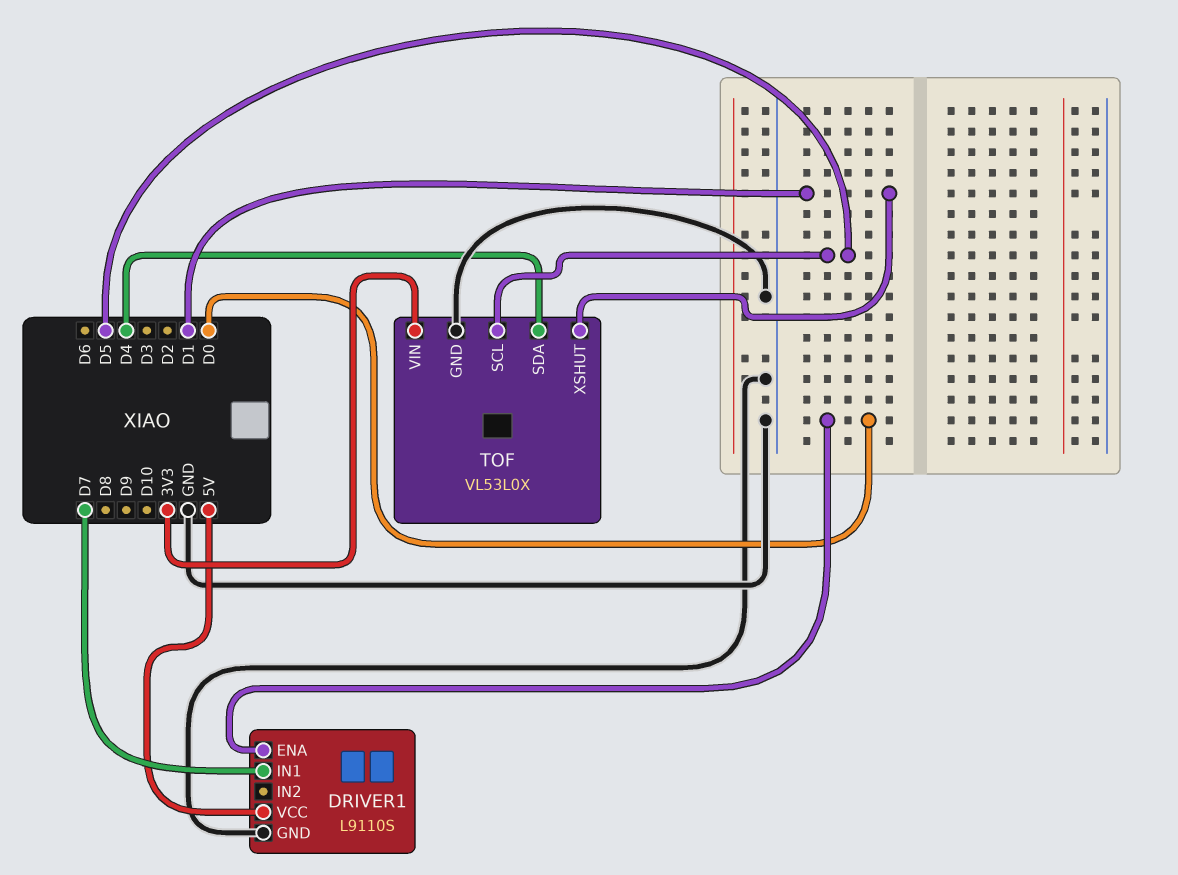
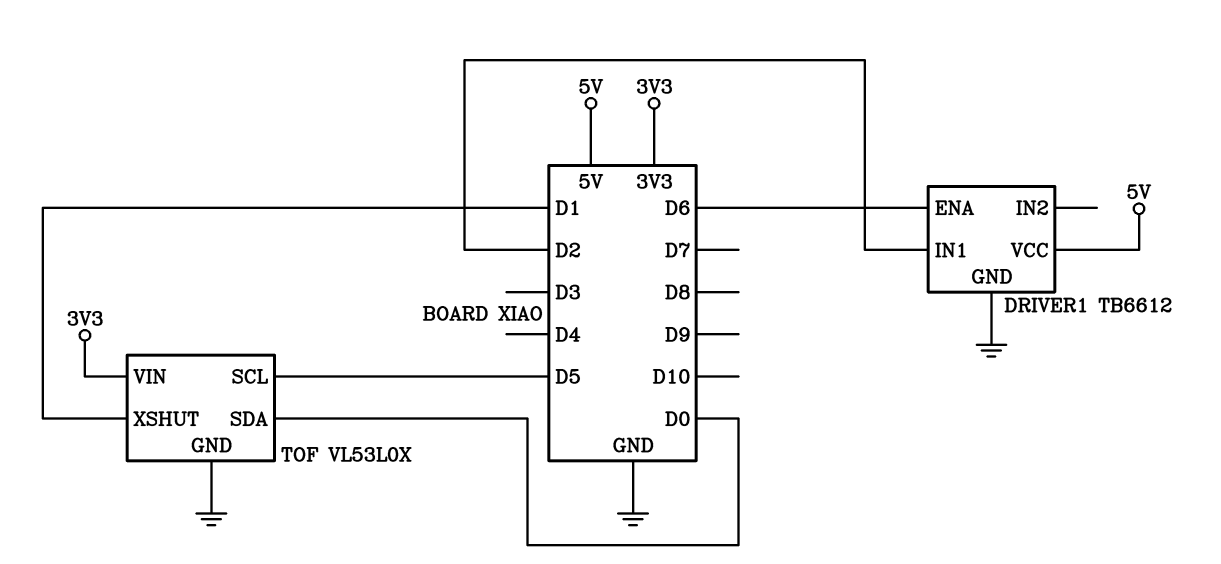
DRIVER1: L9110S -> TB6612
DRIVER1 pin ENA: D0 -> D6
DRIVER1 pin IN1: D7 -> D2
TOF pin SDA: D4 -> D0

